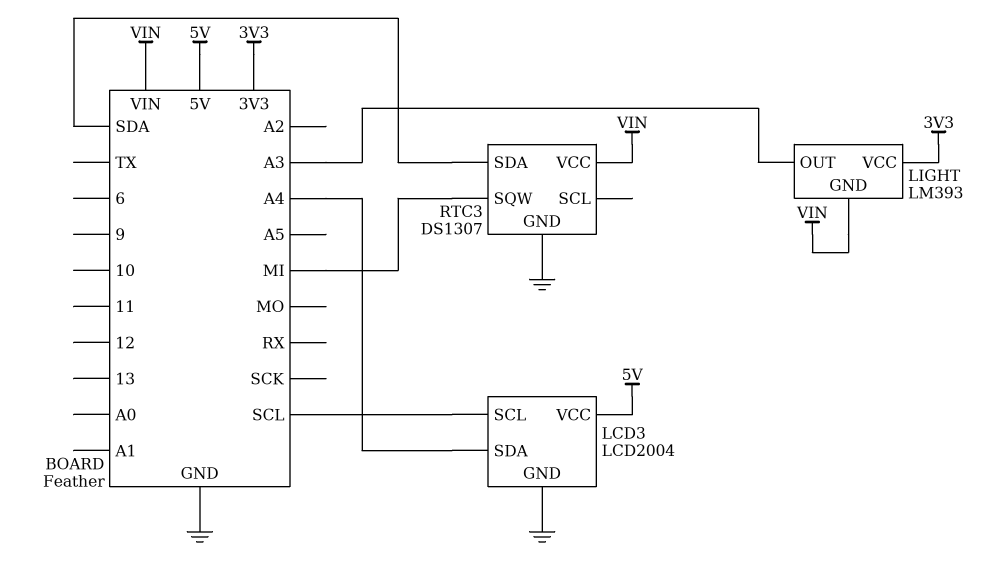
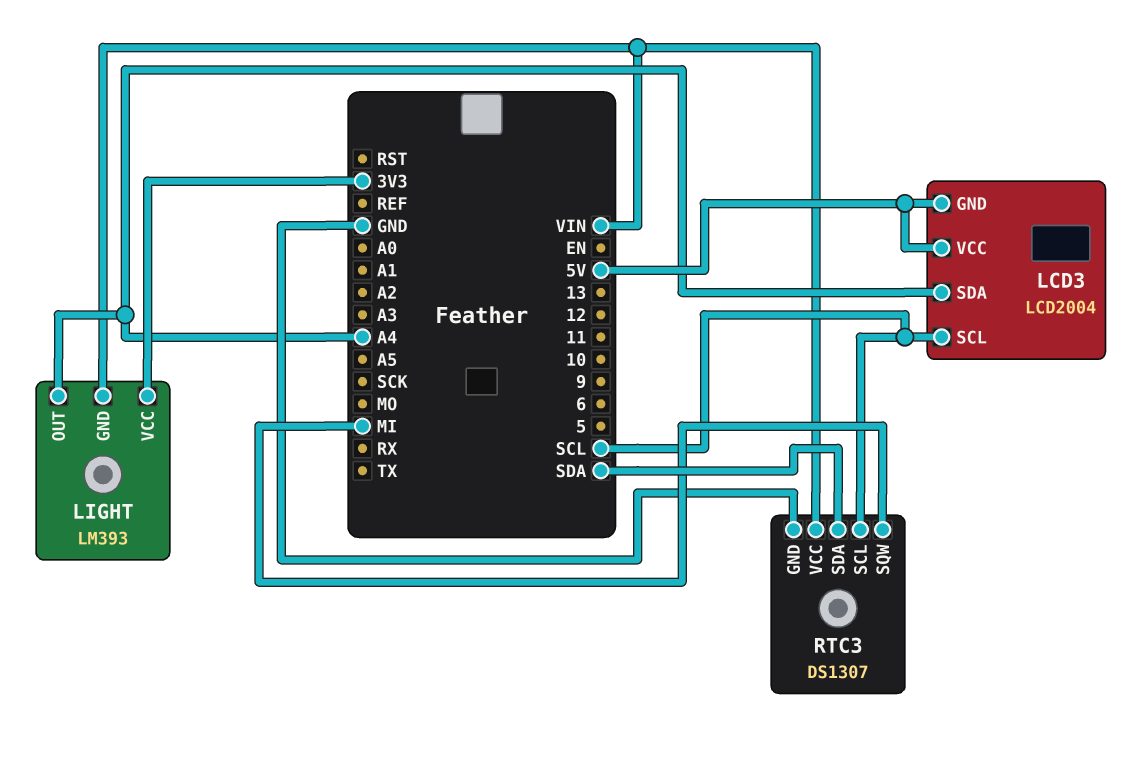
LCD3 pin GND: GND -> 5V
LIGHT pin OUT: A3 -> A4
RTC3 pin SCL: none -> SCL

